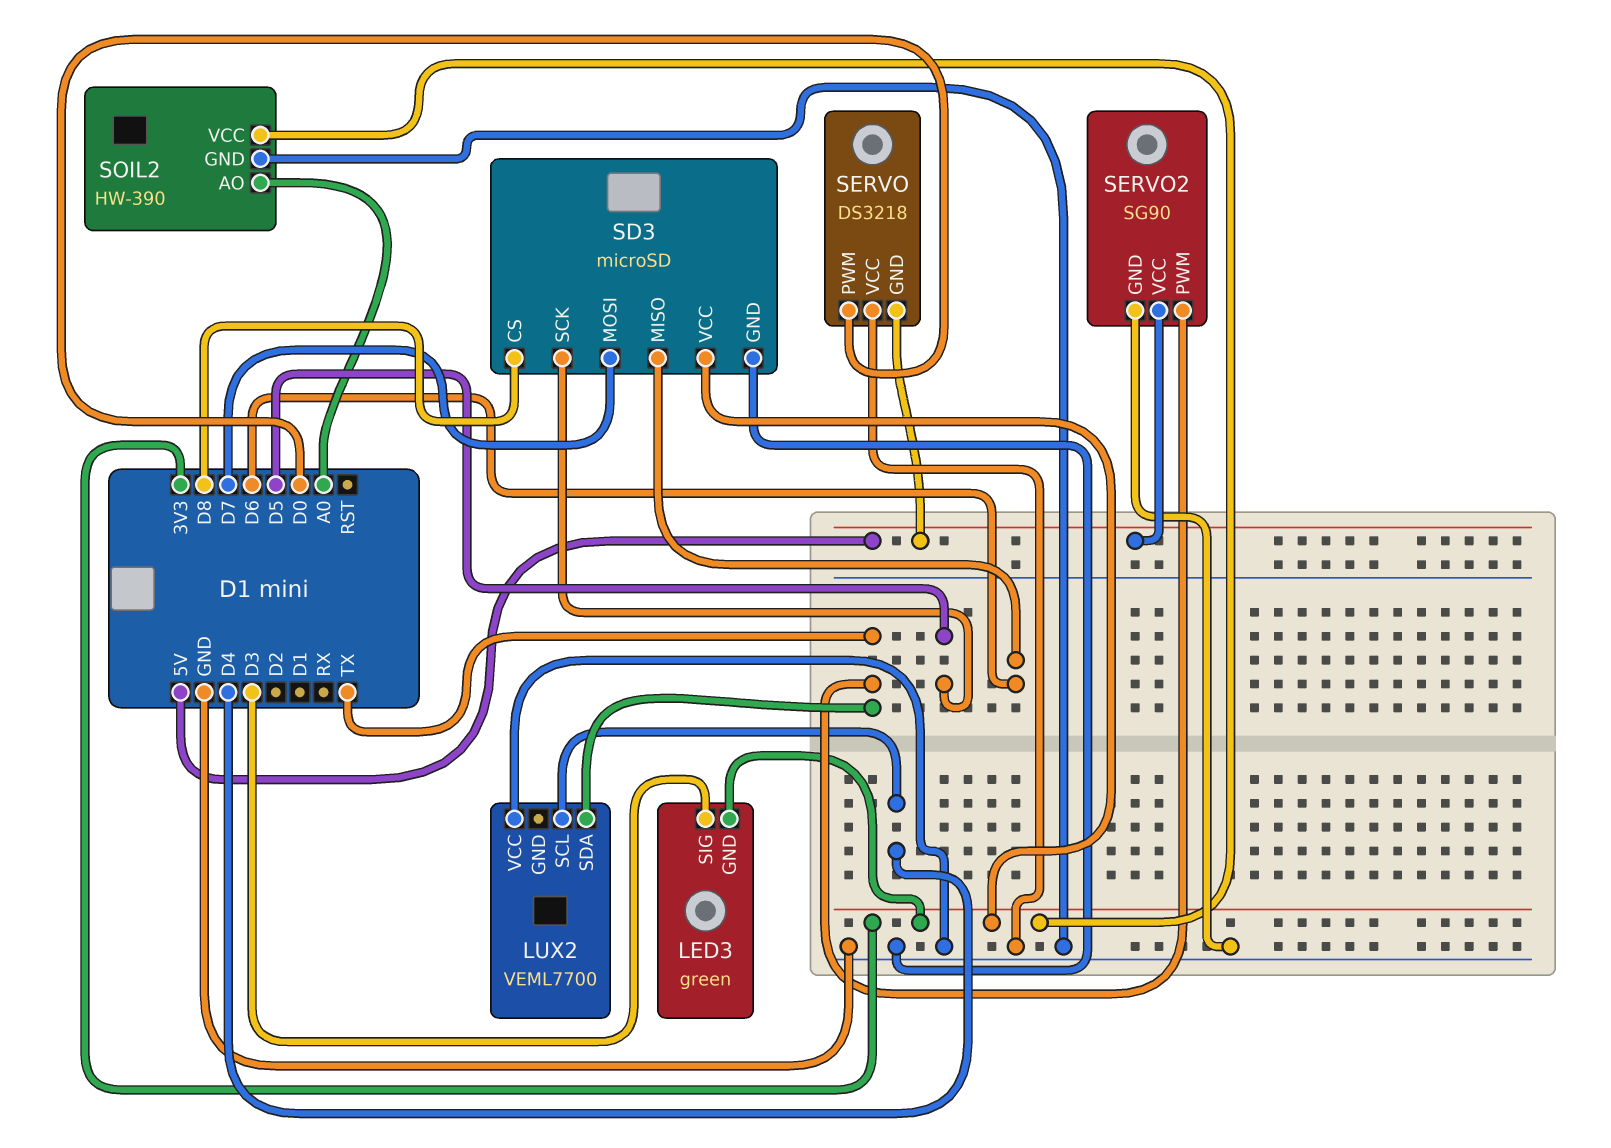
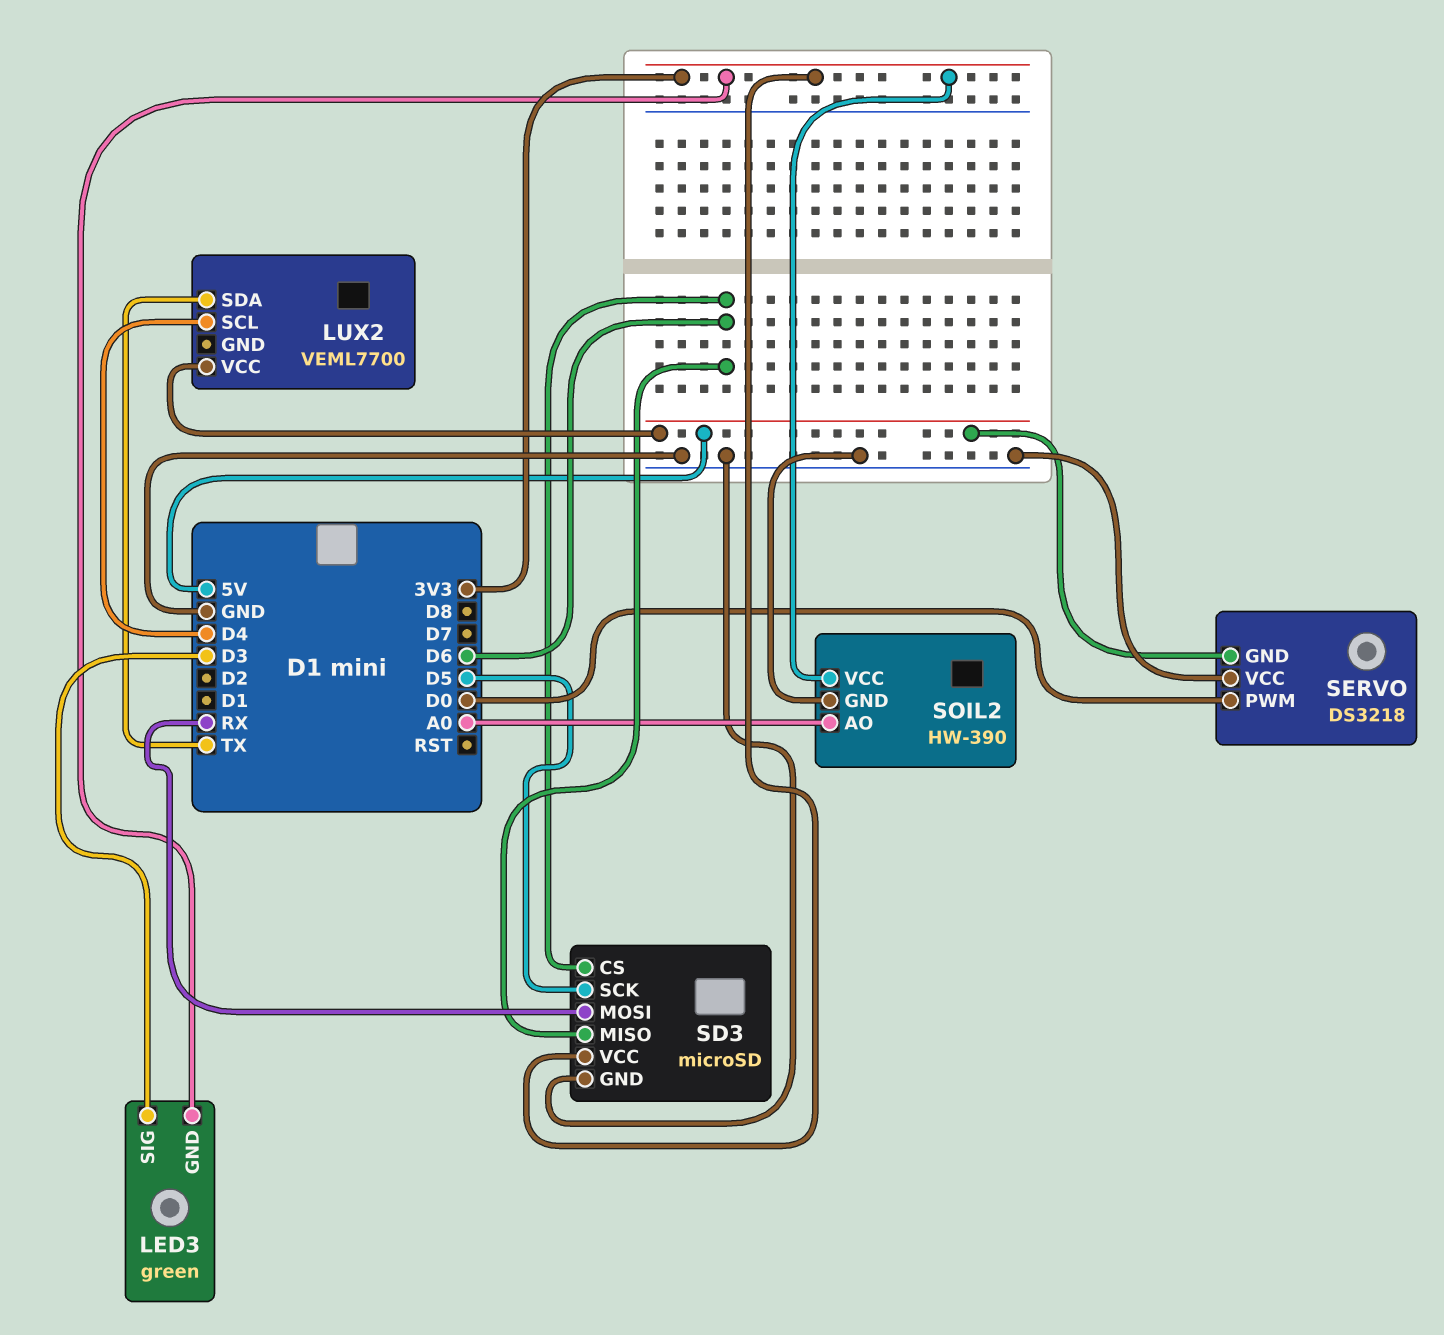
LUX2 pin VCC: GND -> 5V
SD3 pin CS: D8 -> D6
SD3 pin MOSI: D7 -> RX
SERVO2: SG90 -> none
SERVO2 pin GND: GND -> none
SERVO2 pin PWM: TX -> none
SERVO2 pin VCC: 5V -> none

